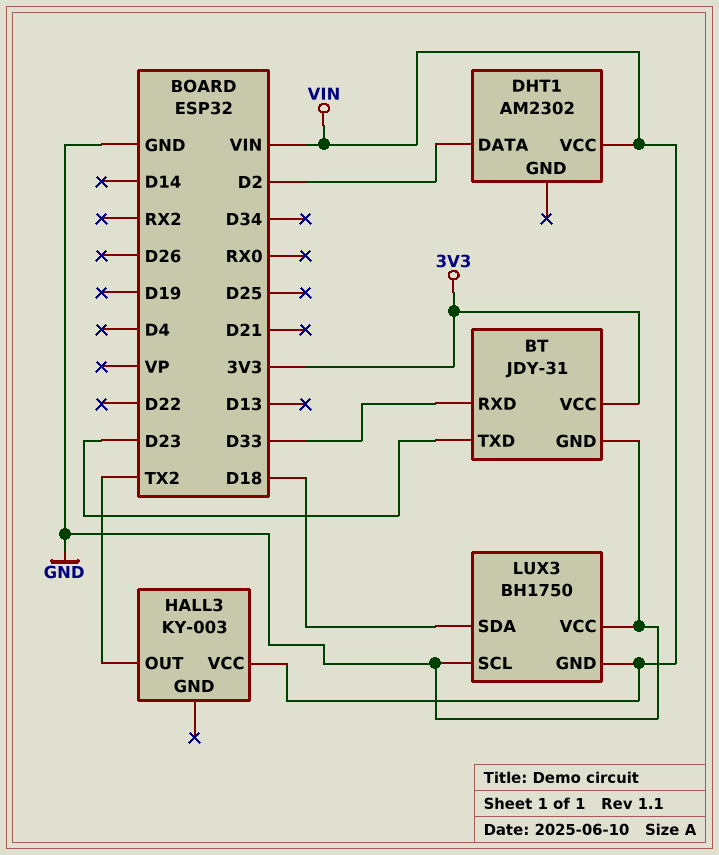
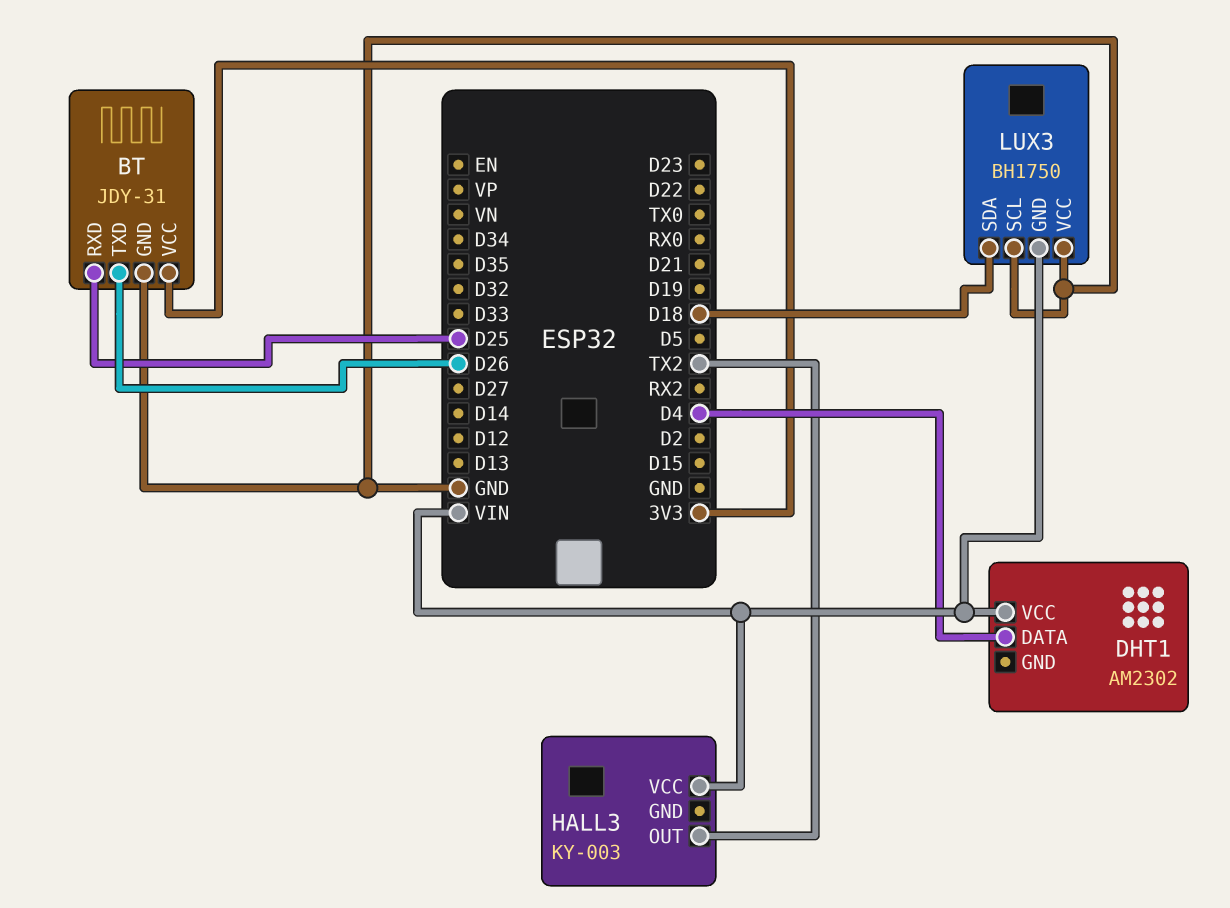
BT pin RXD: D33 -> D25
BT pin TXD: D23 -> D26
DHT1 pin DATA: D2 -> D4

